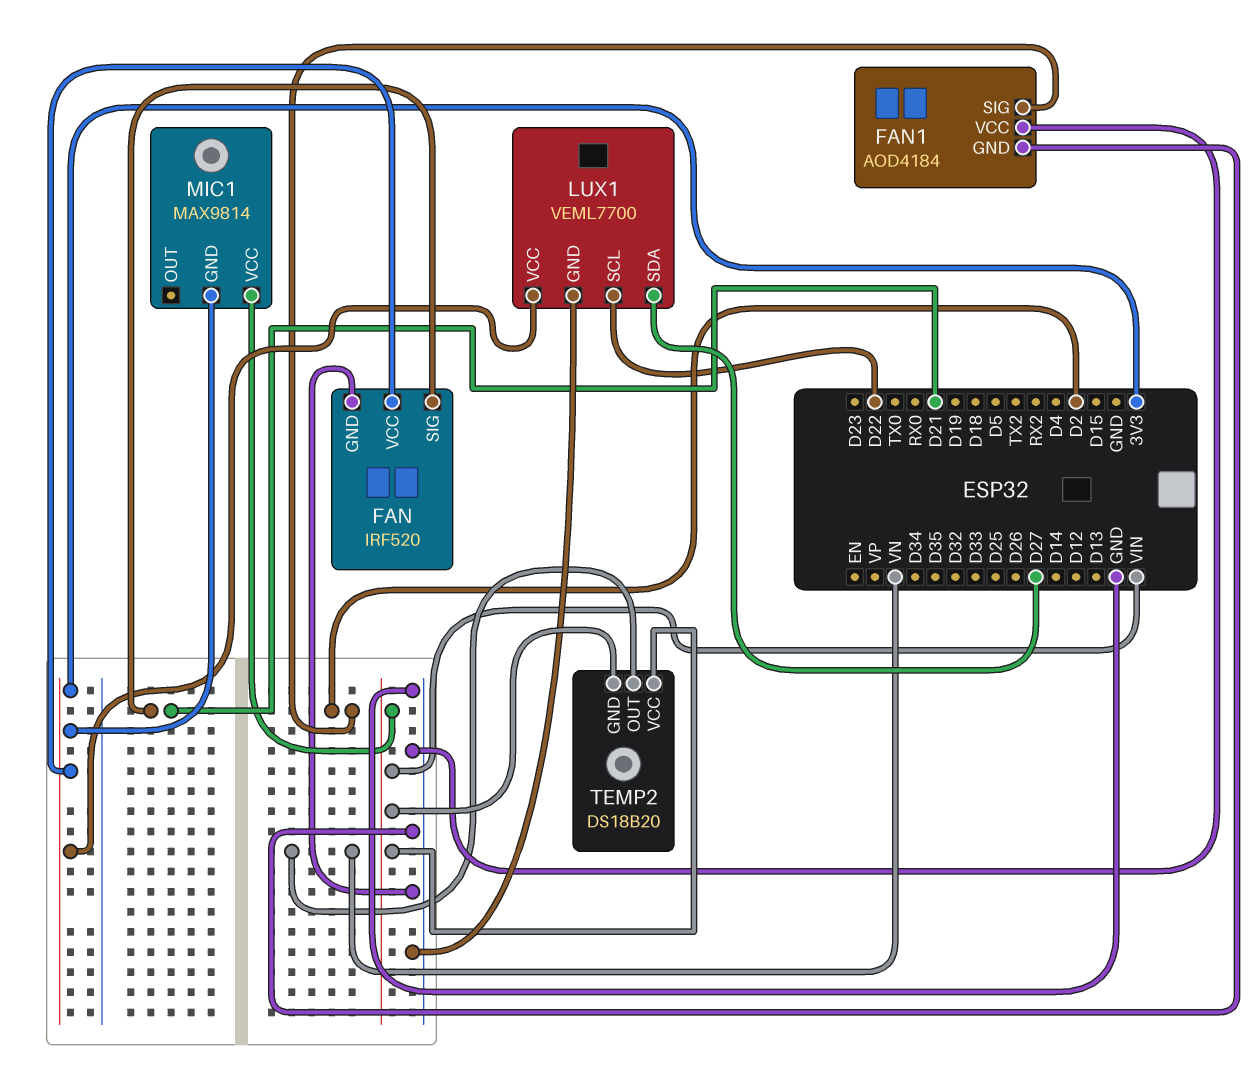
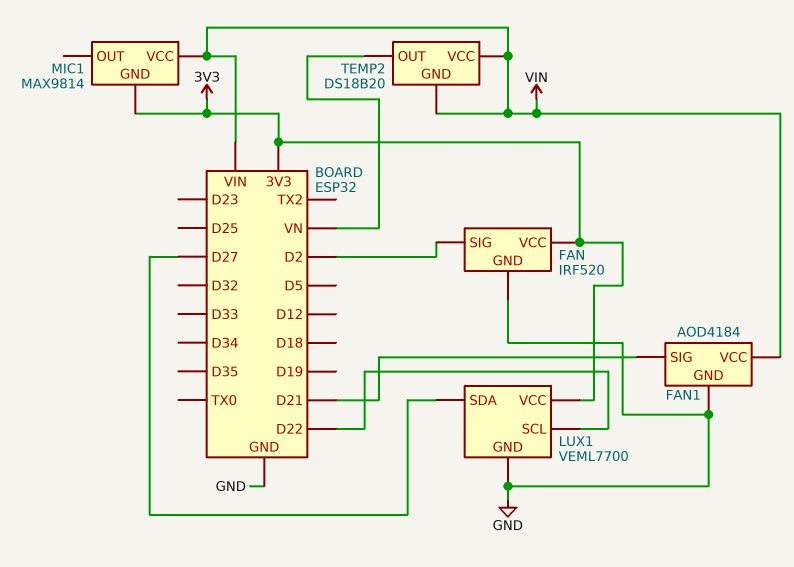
FAN pin SIG: D21 -> D2
FAN1 pin SIG: D2 -> D21
FAN1 pin VCC: GND -> VIN

